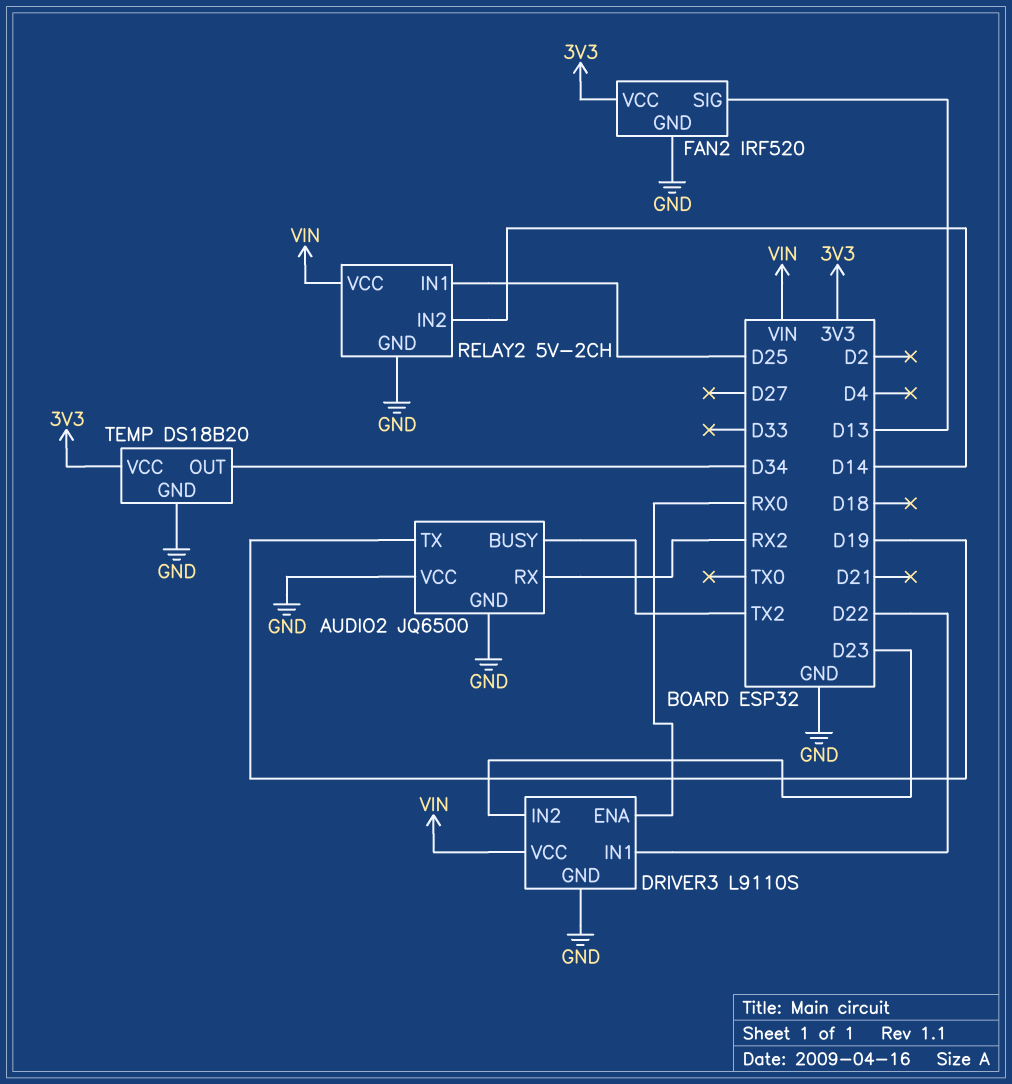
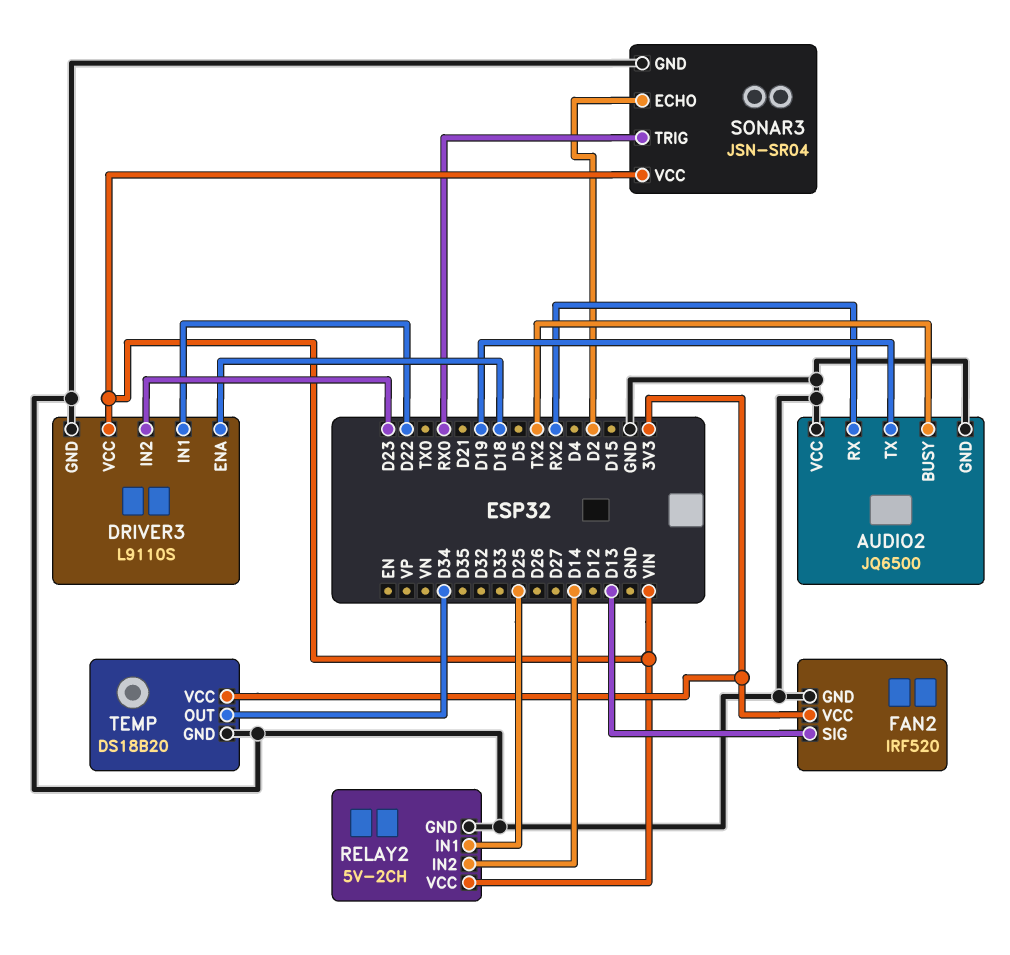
DRIVER3 pin ENA: RX0 -> D18
SONAR3: none -> JSN-SR04
SONAR3 pin ECHO: none -> D2
SONAR3 pin GND: none -> GND
SONAR3 pin TRIG: none -> RX0
SONAR3 pin VCC: none -> VIN

